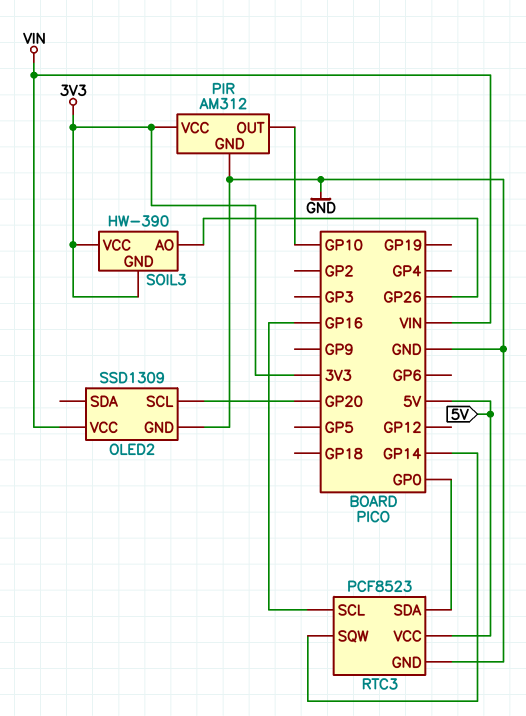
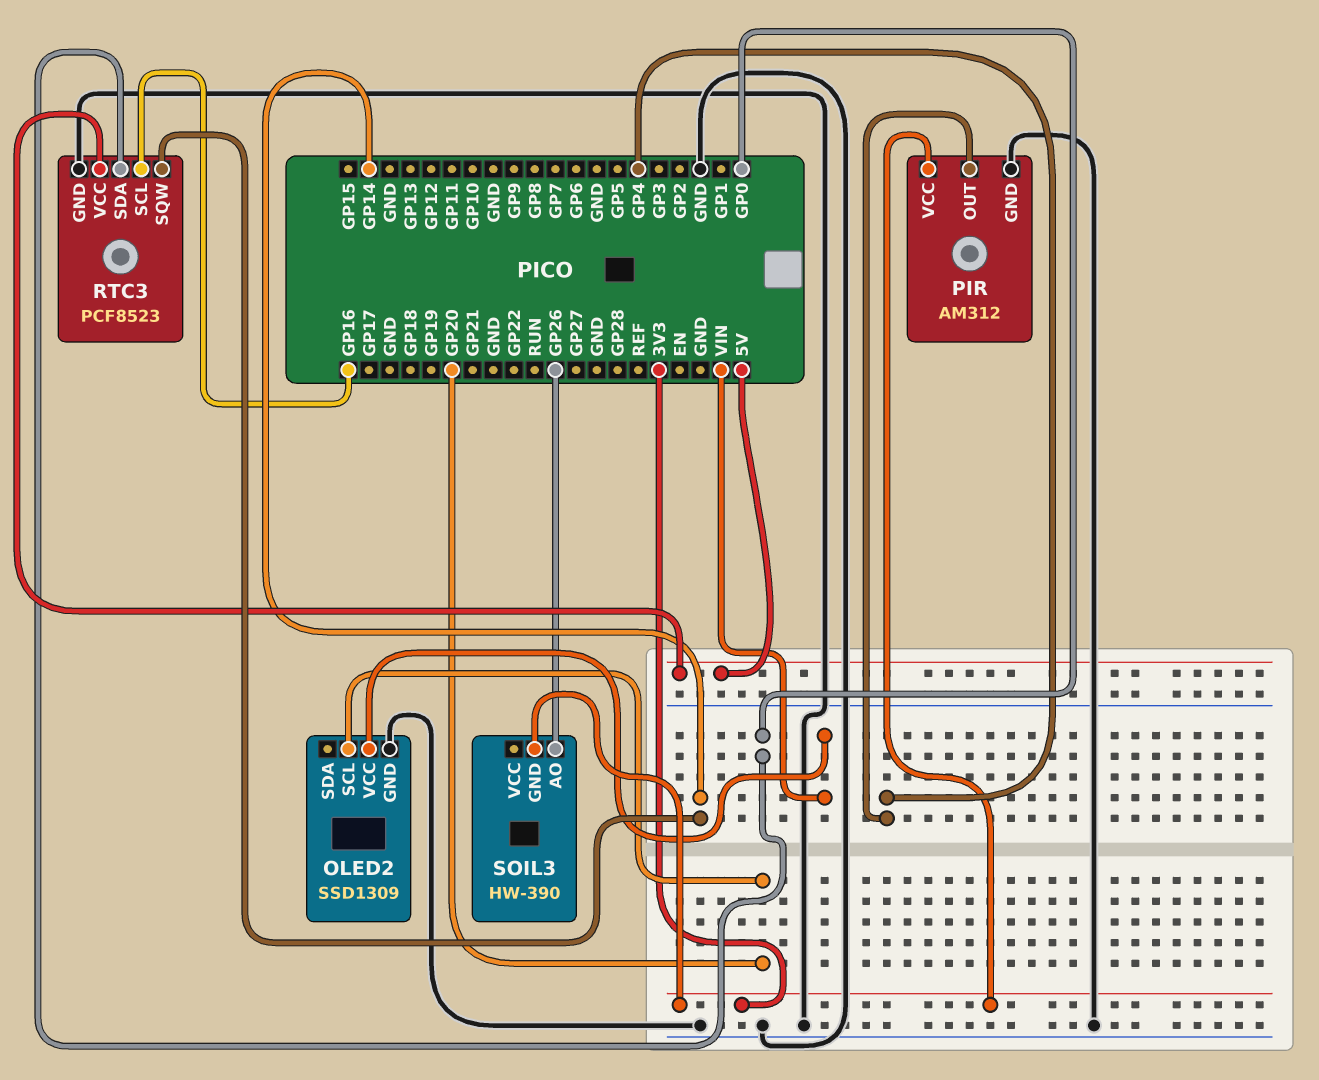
PIR pin OUT: GP10 -> GP4
SOIL3 pin VCC: 3V3 -> none

